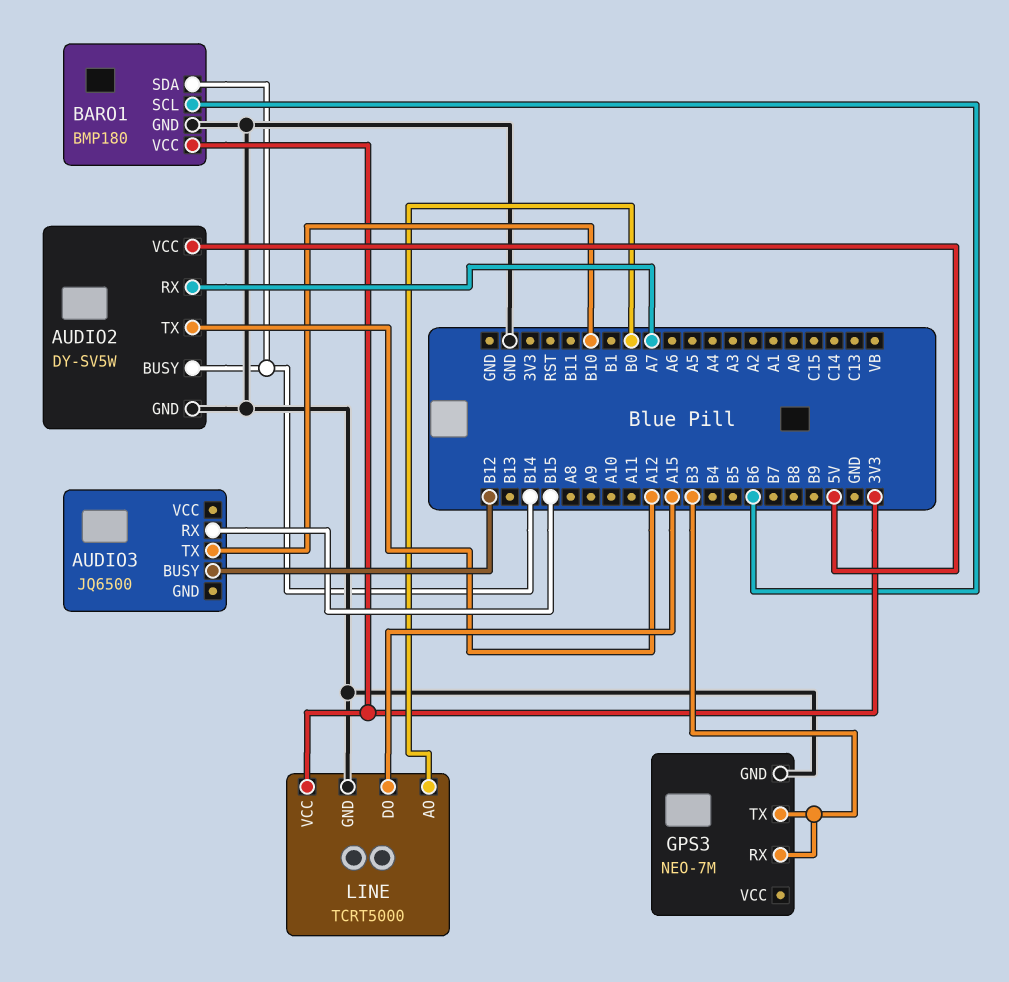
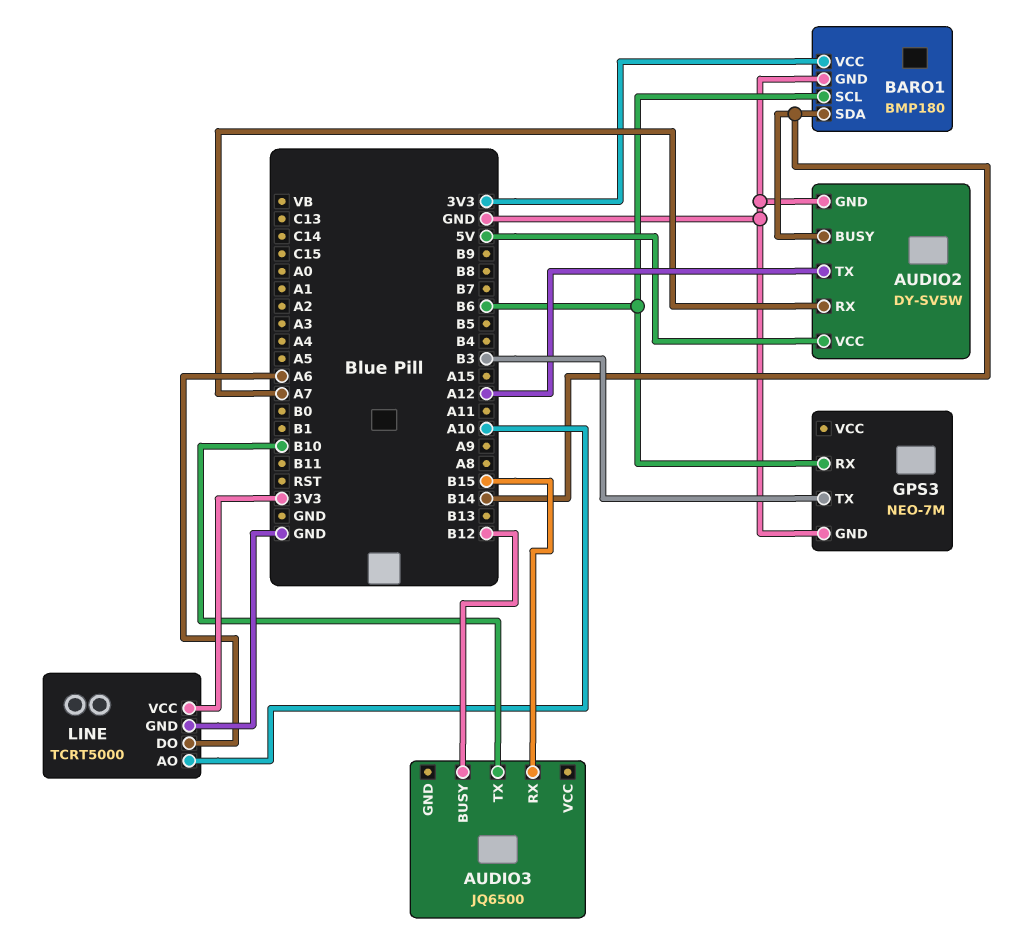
GPS3 pin RX: B3 -> B6
LINE pin AO: B0 -> A10
LINE pin DO: A15 -> A6

